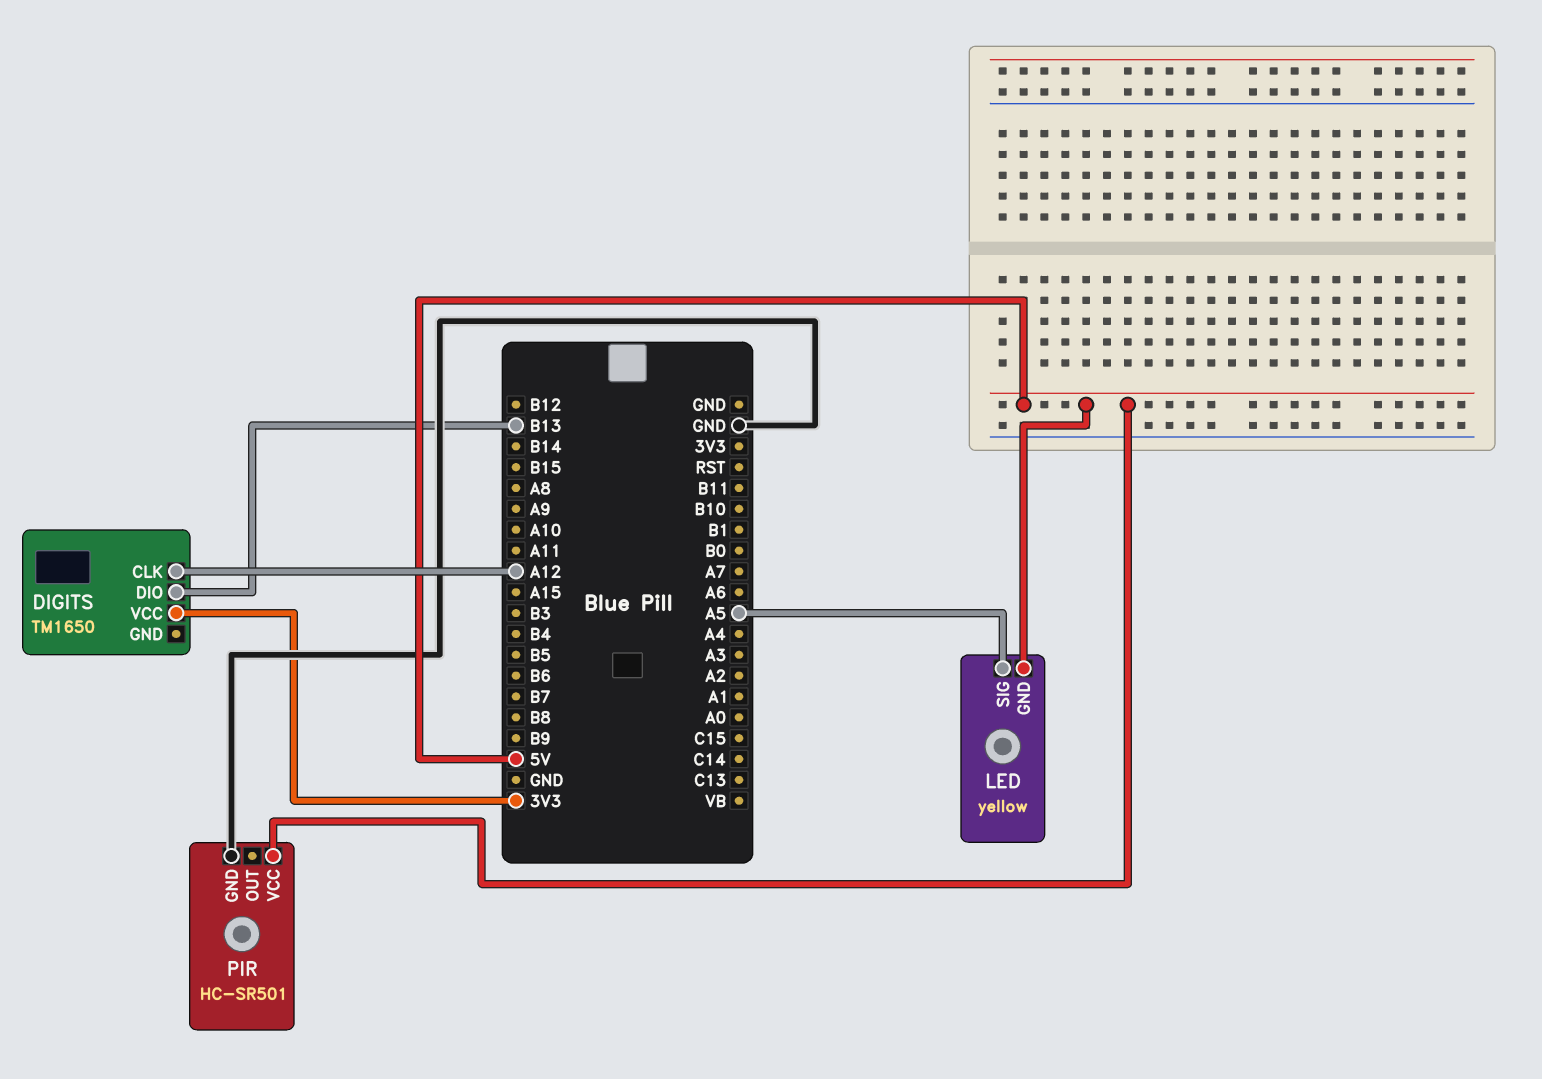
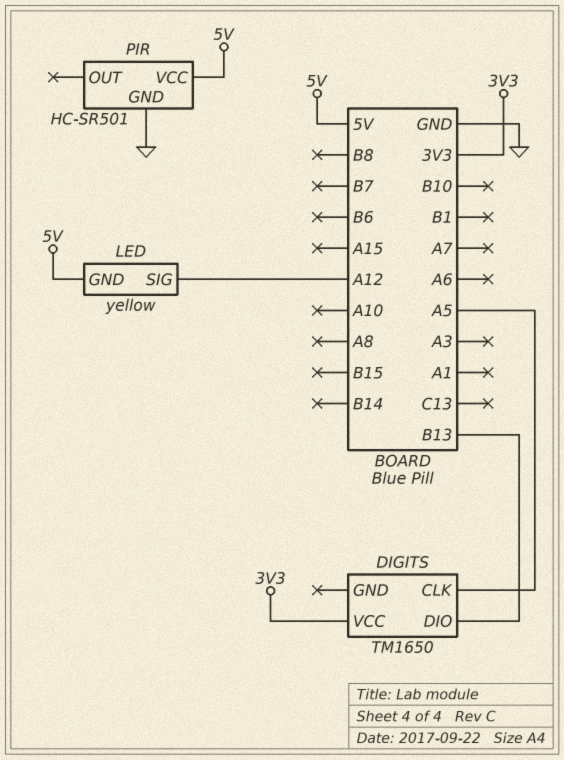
DIGITS pin CLK: A12 -> A5
LED pin SIG: A5 -> A12

